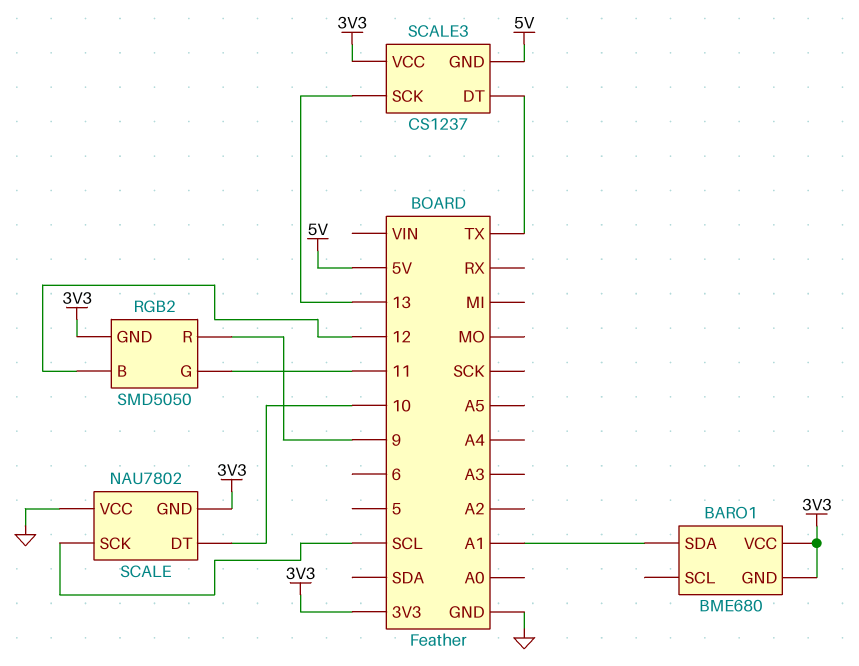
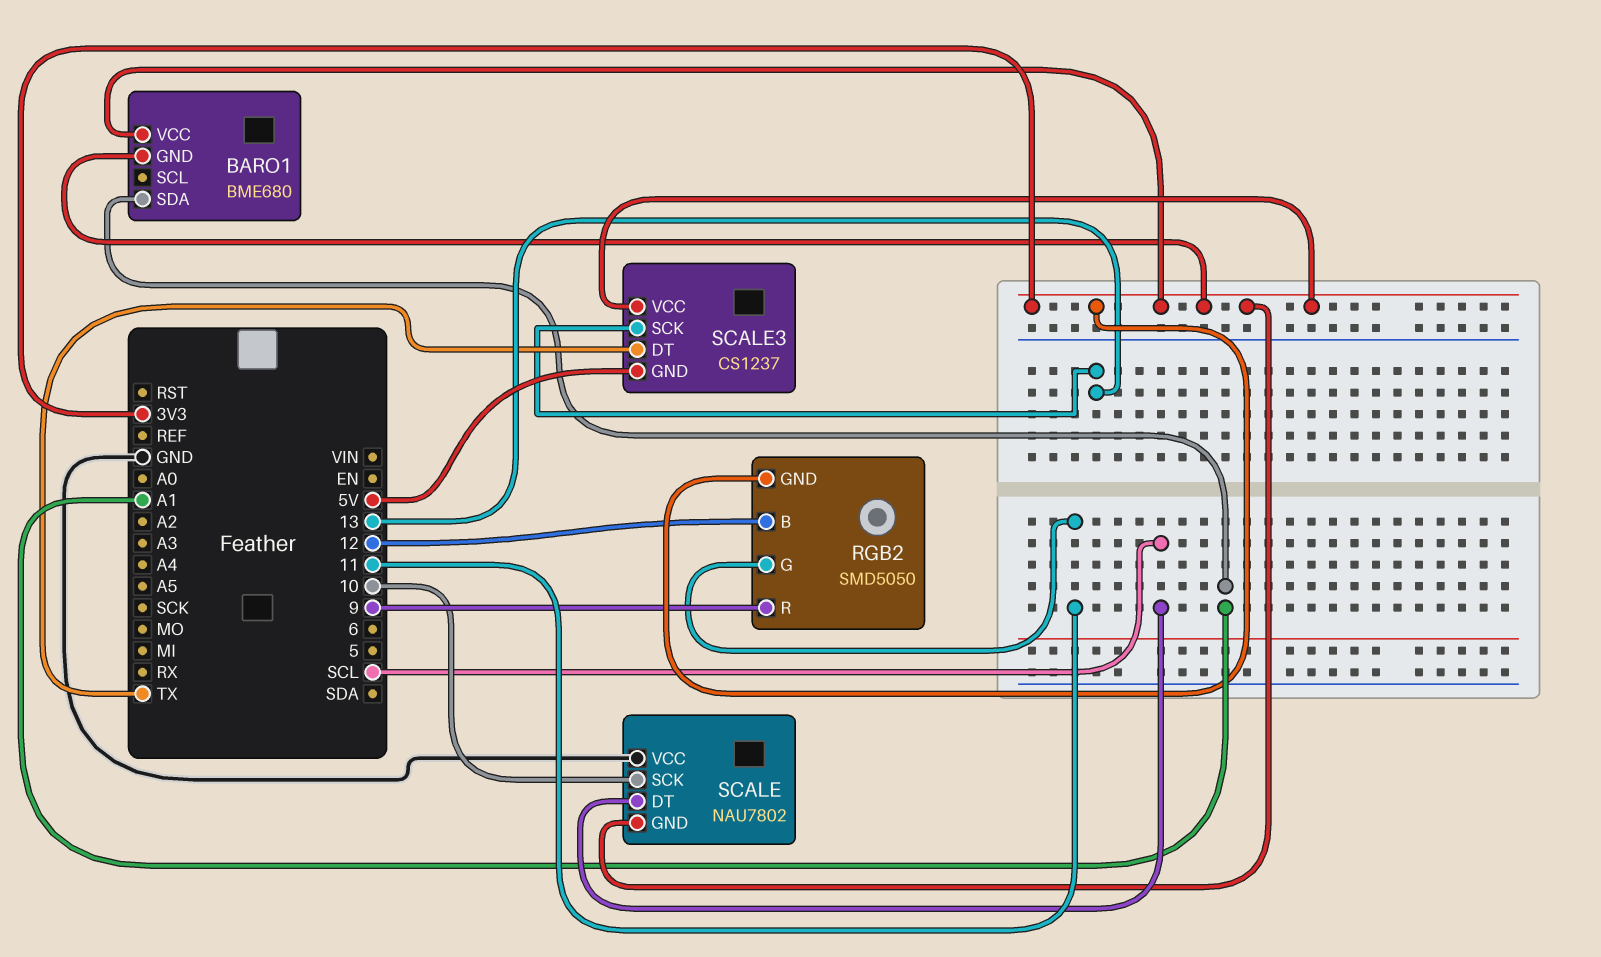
SCALE pin DT: 10 -> SCL
SCALE pin SCK: SCL -> 10

